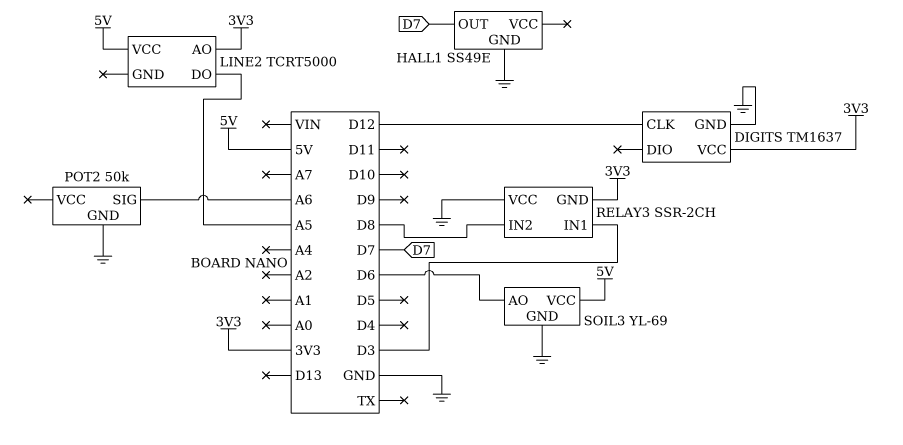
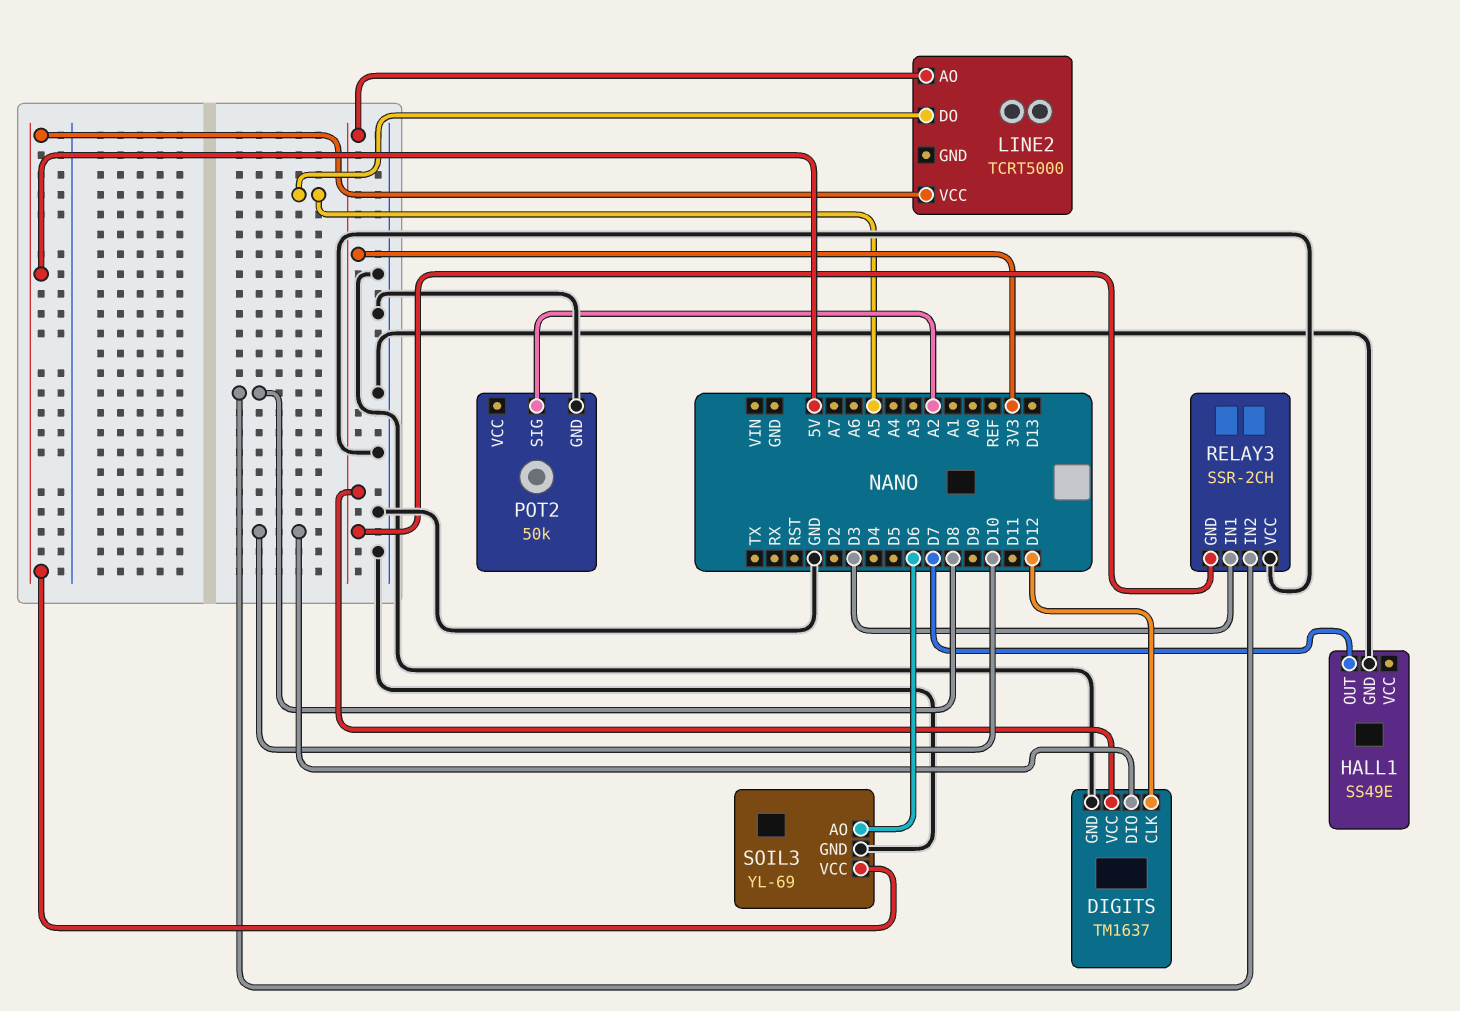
DIGITS pin DIO: none -> D10
POT2 pin SIG: A6 -> A2

